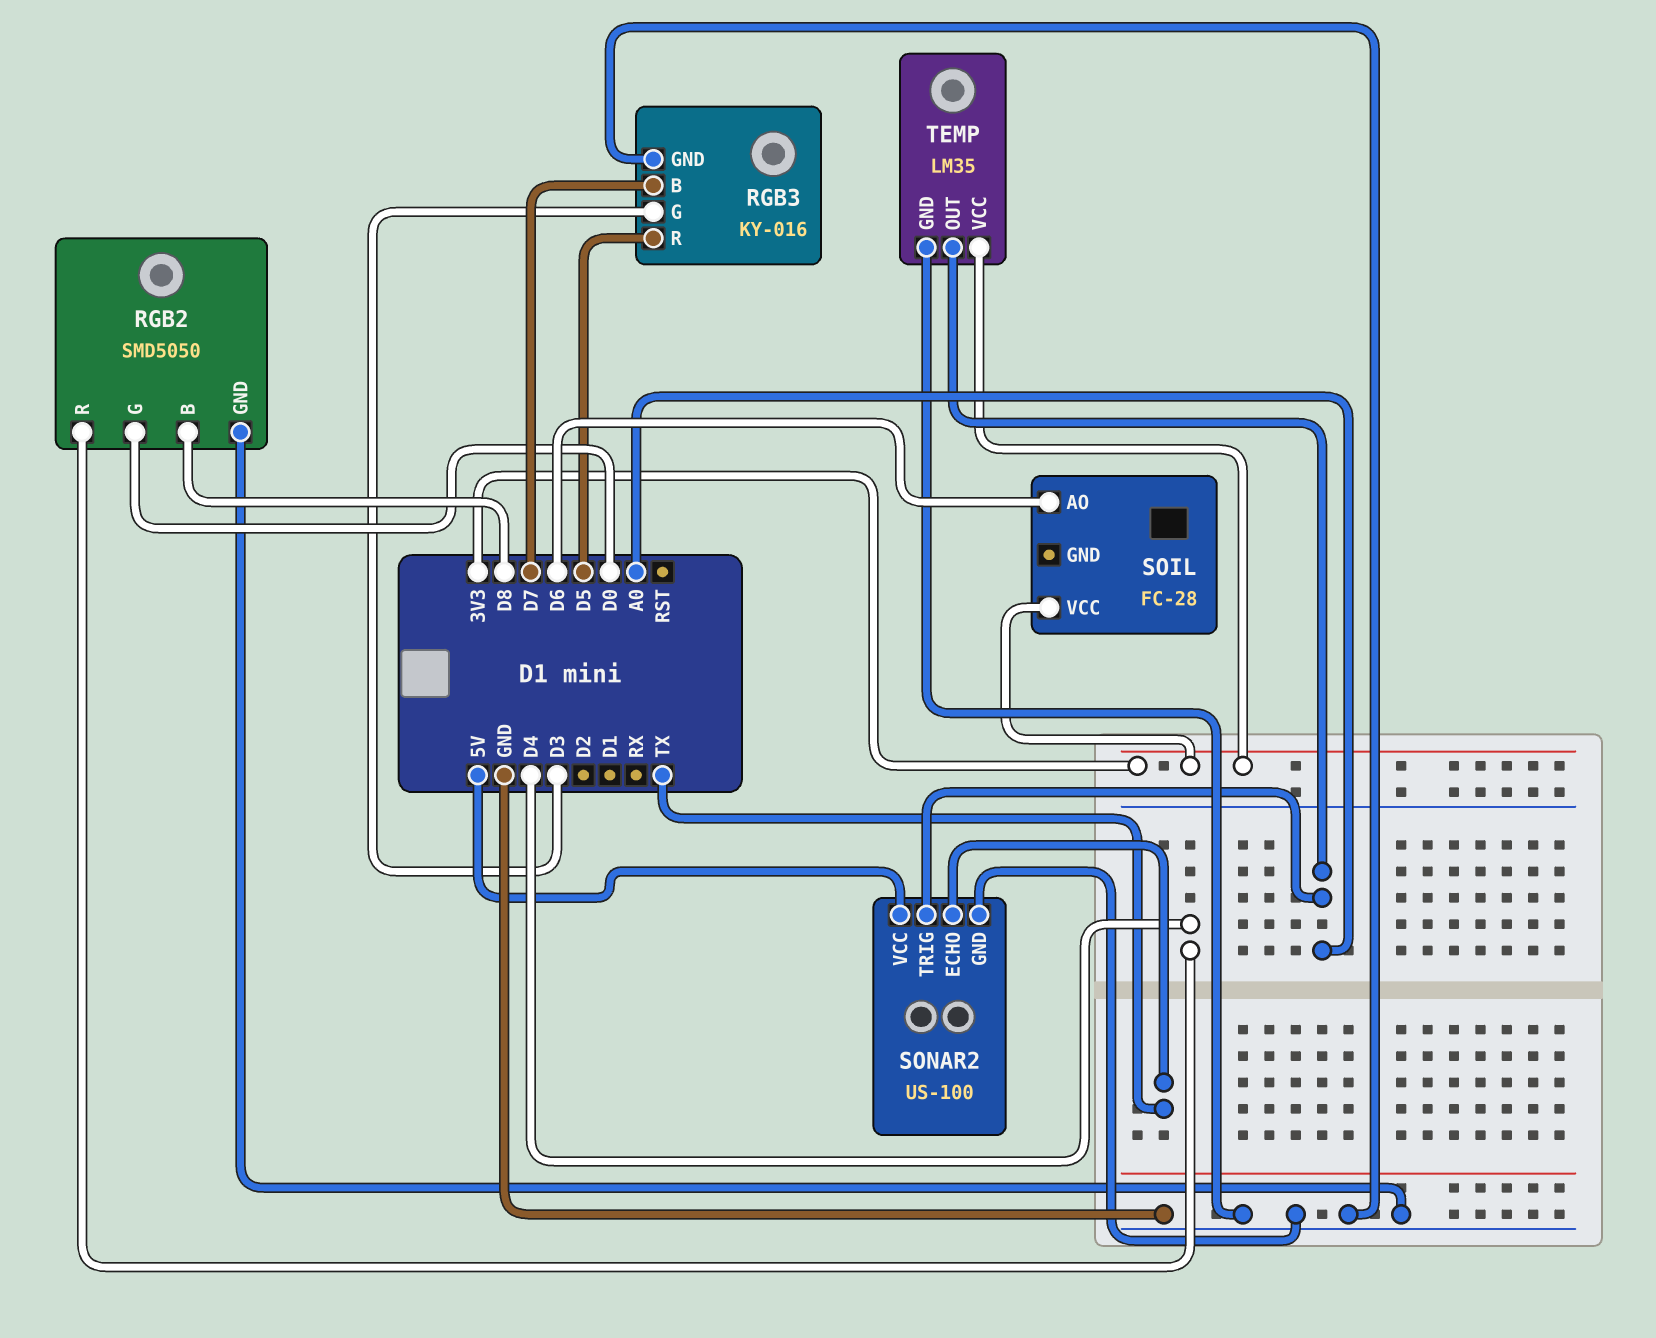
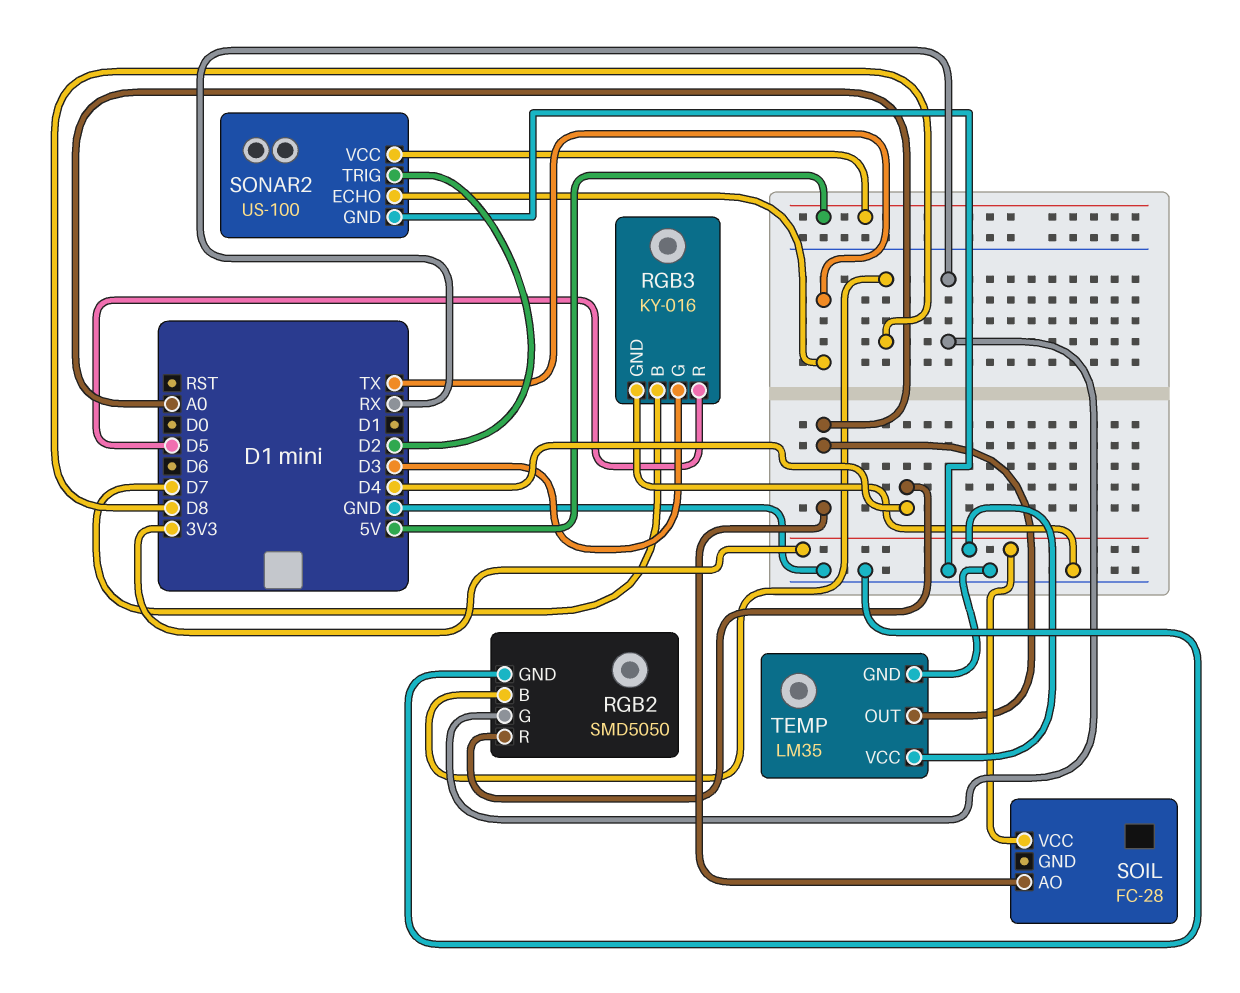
RGB2 pin G: D0 -> RX
SOIL pin AO: D6 -> A0
SONAR2 pin TRIG: A0 -> D2

